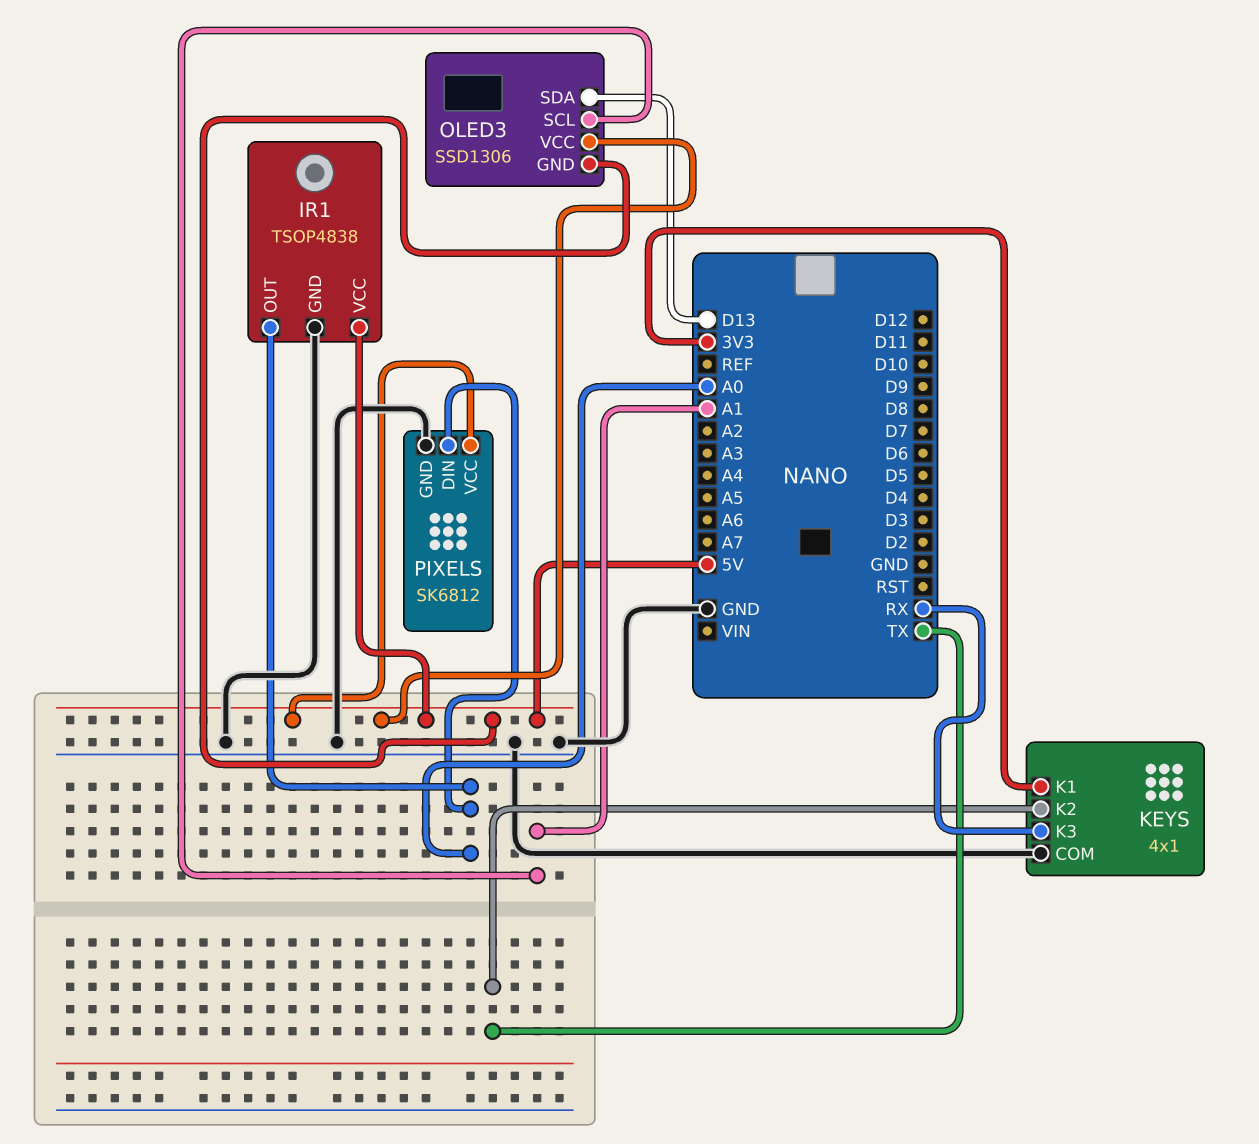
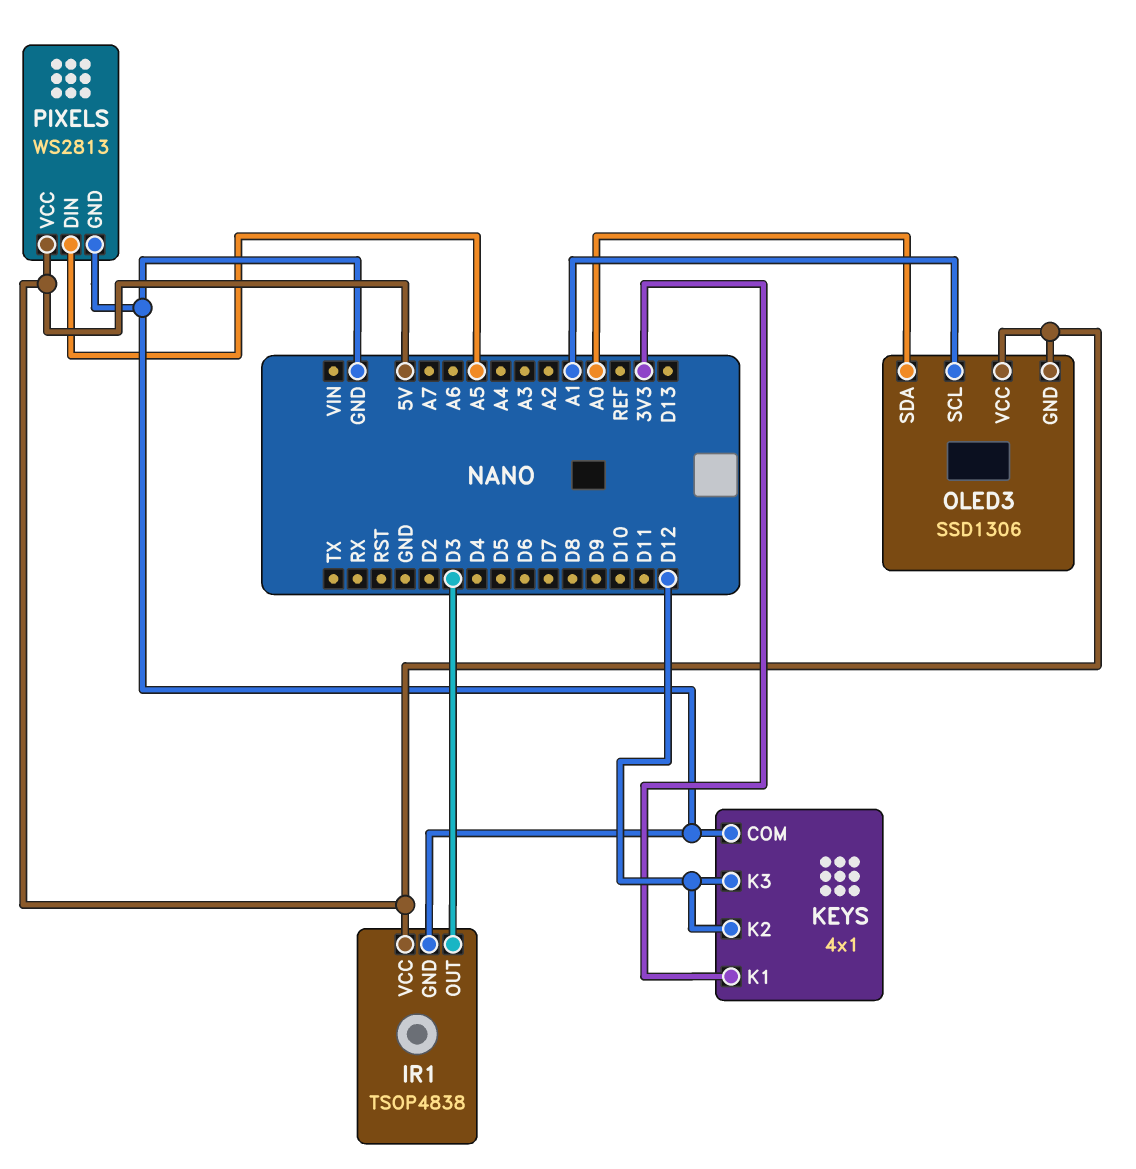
IR1 pin OUT: A0 -> D3
KEYS pin K2: TX -> D12
KEYS pin K3: RX -> D12
OLED3 pin SDA: D13 -> A0
PIXELS: SK6812 -> WS2813
PIXELS pin DIN: A0 -> A5

